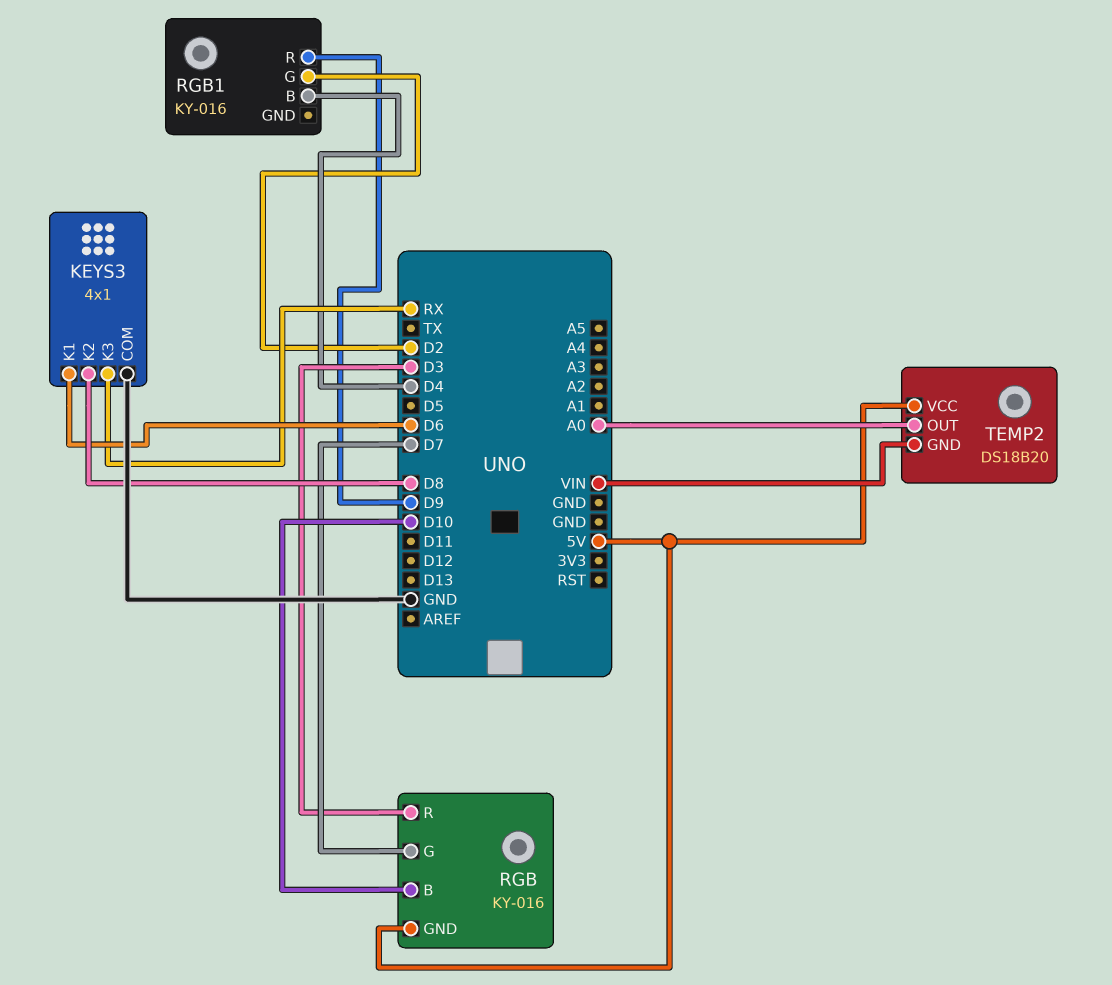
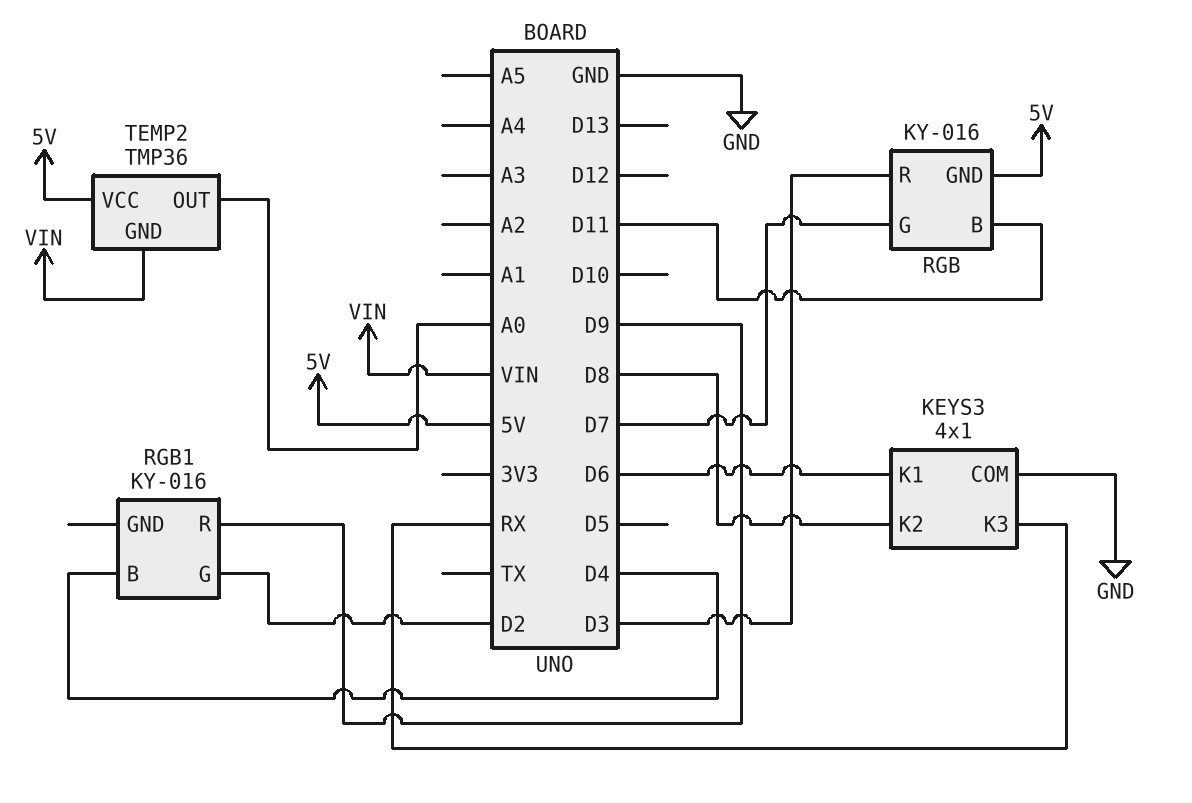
RGB pin B: D10 -> D11
TEMP2: DS18B20 -> TMP36

